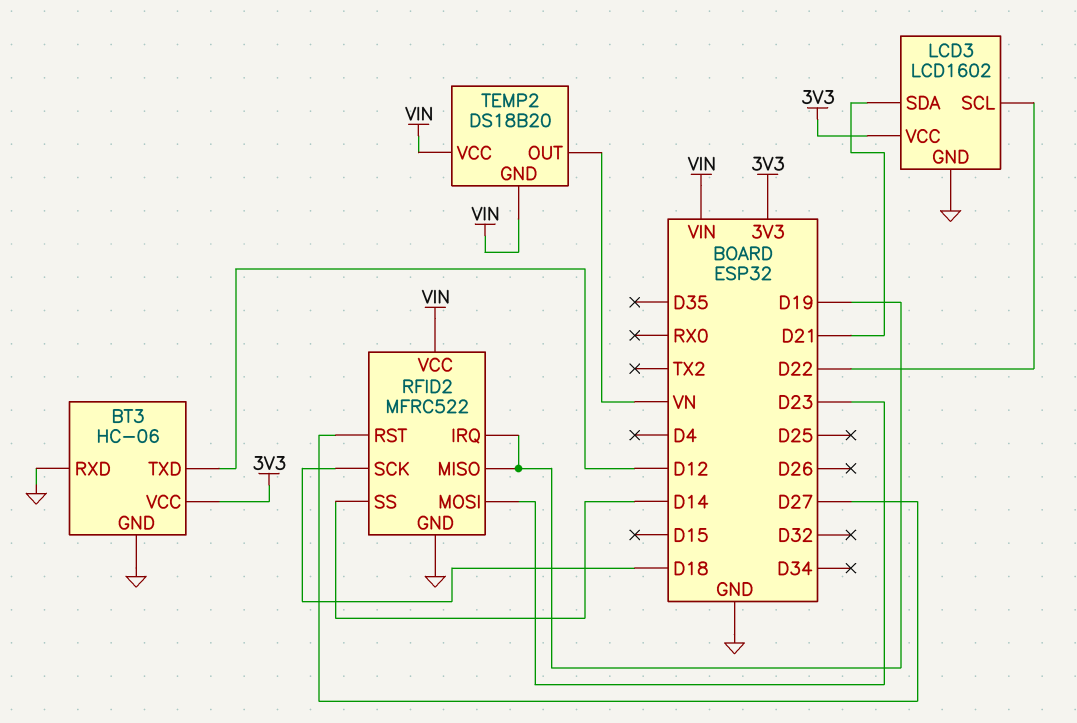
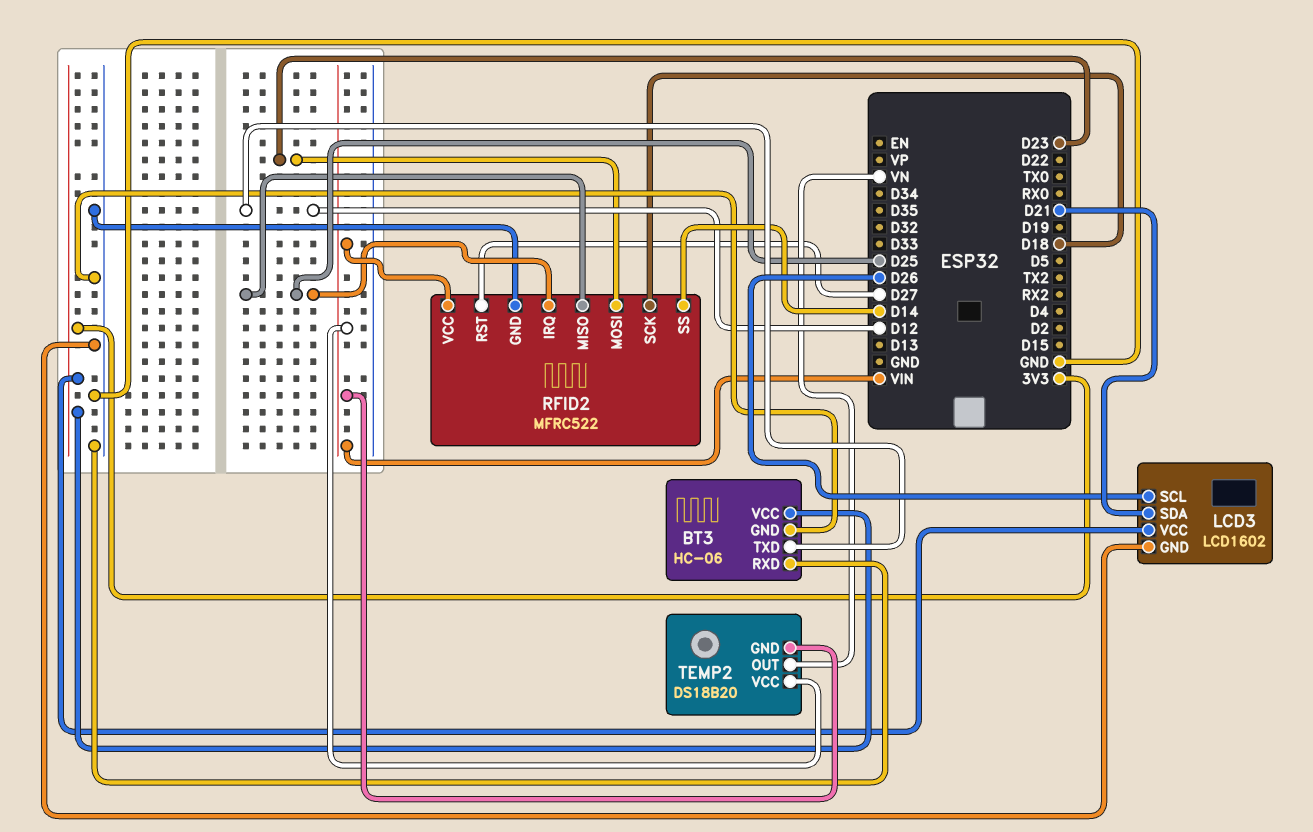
LCD3 pin SCL: D22 -> D26
RFID2 pin IRQ: D19 -> D25
RFID2 pin MISO: D19 -> D25

